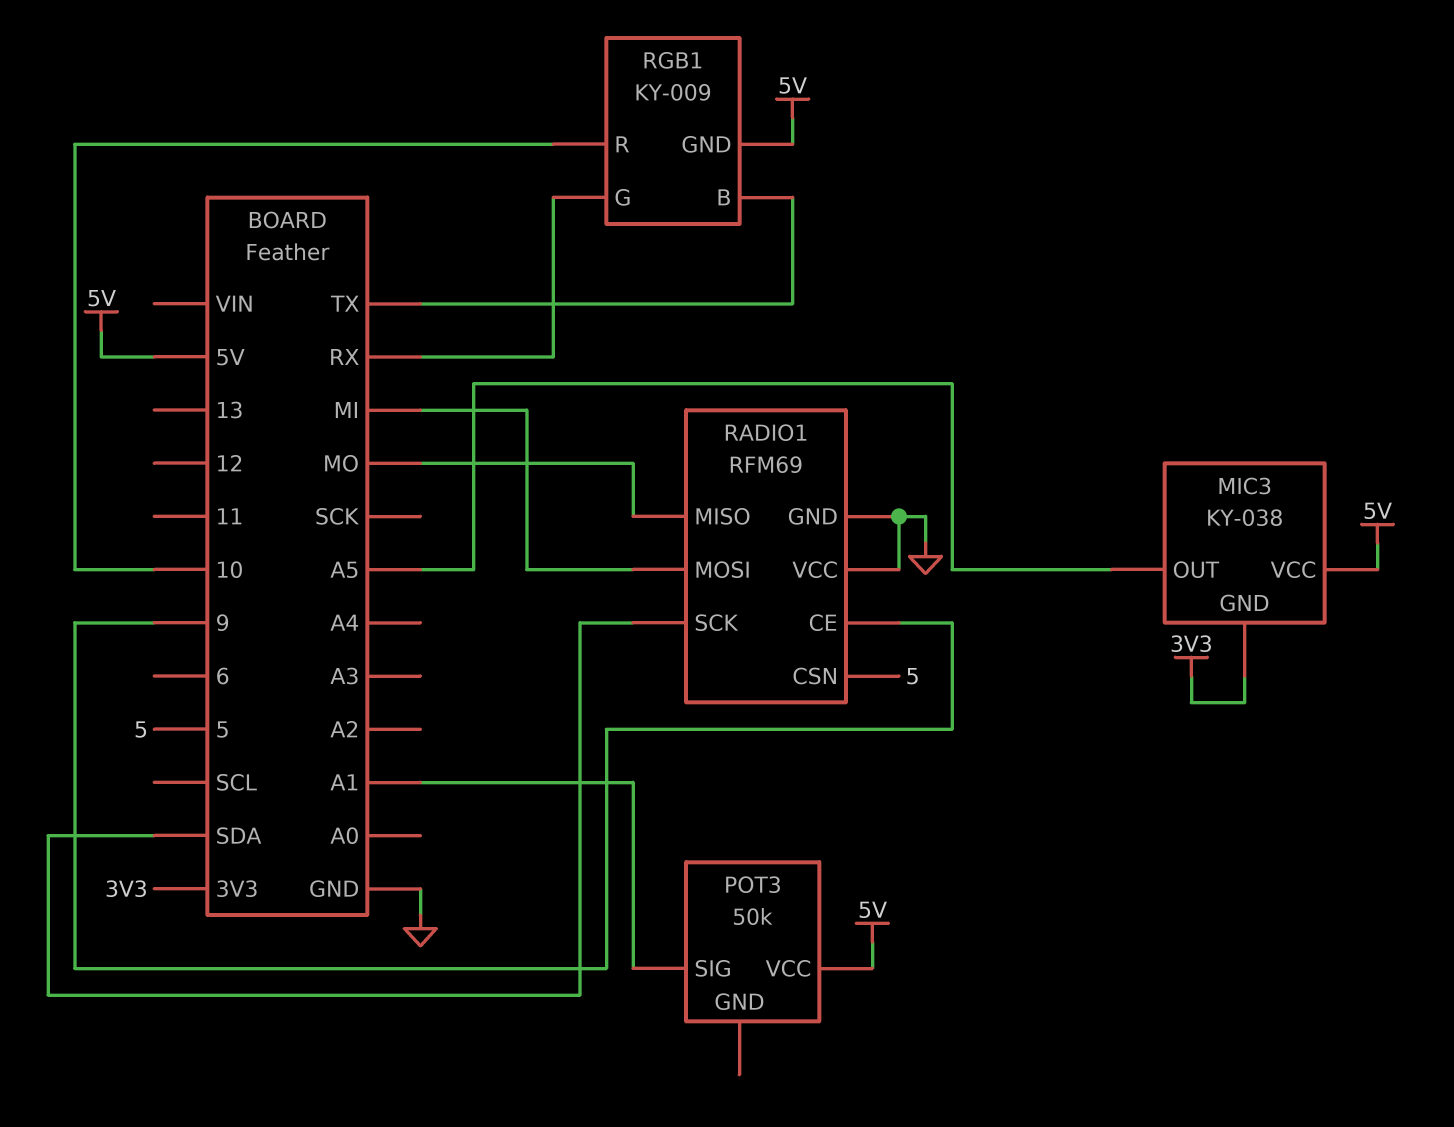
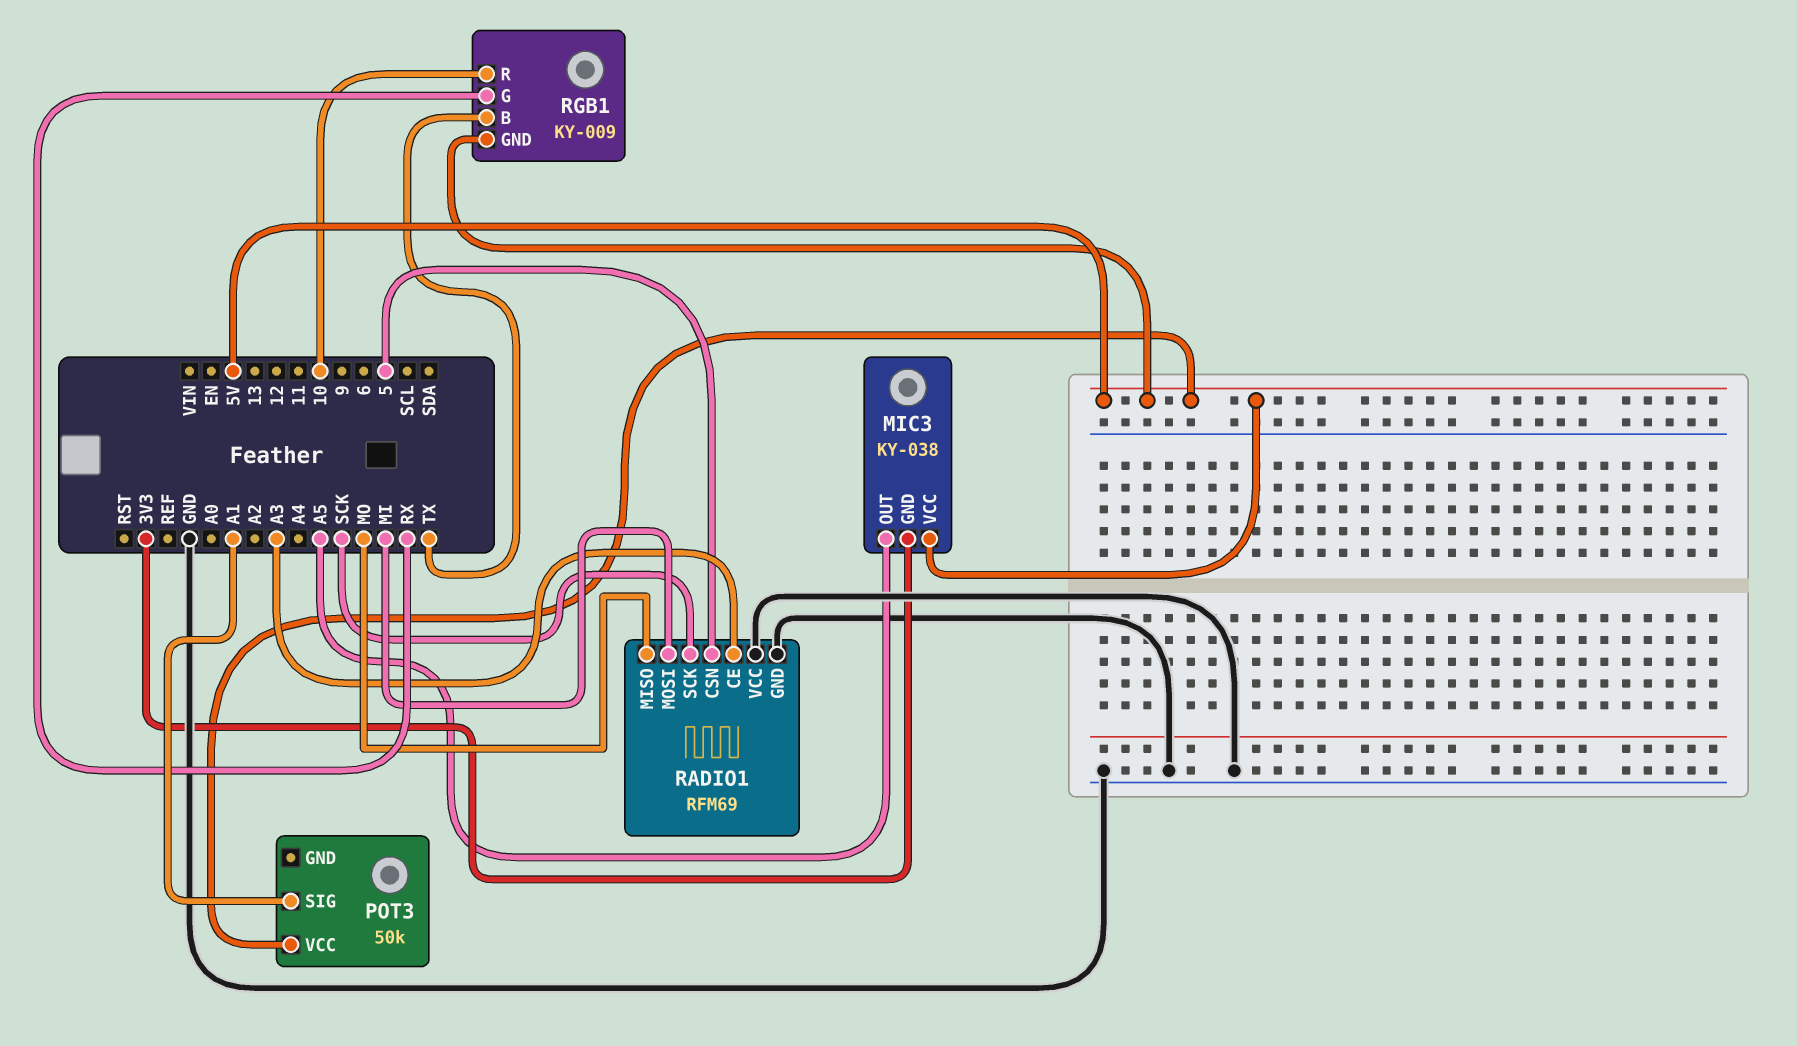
RADIO1 pin CE: 9 -> A3
RADIO1 pin SCK: SDA -> SCK

